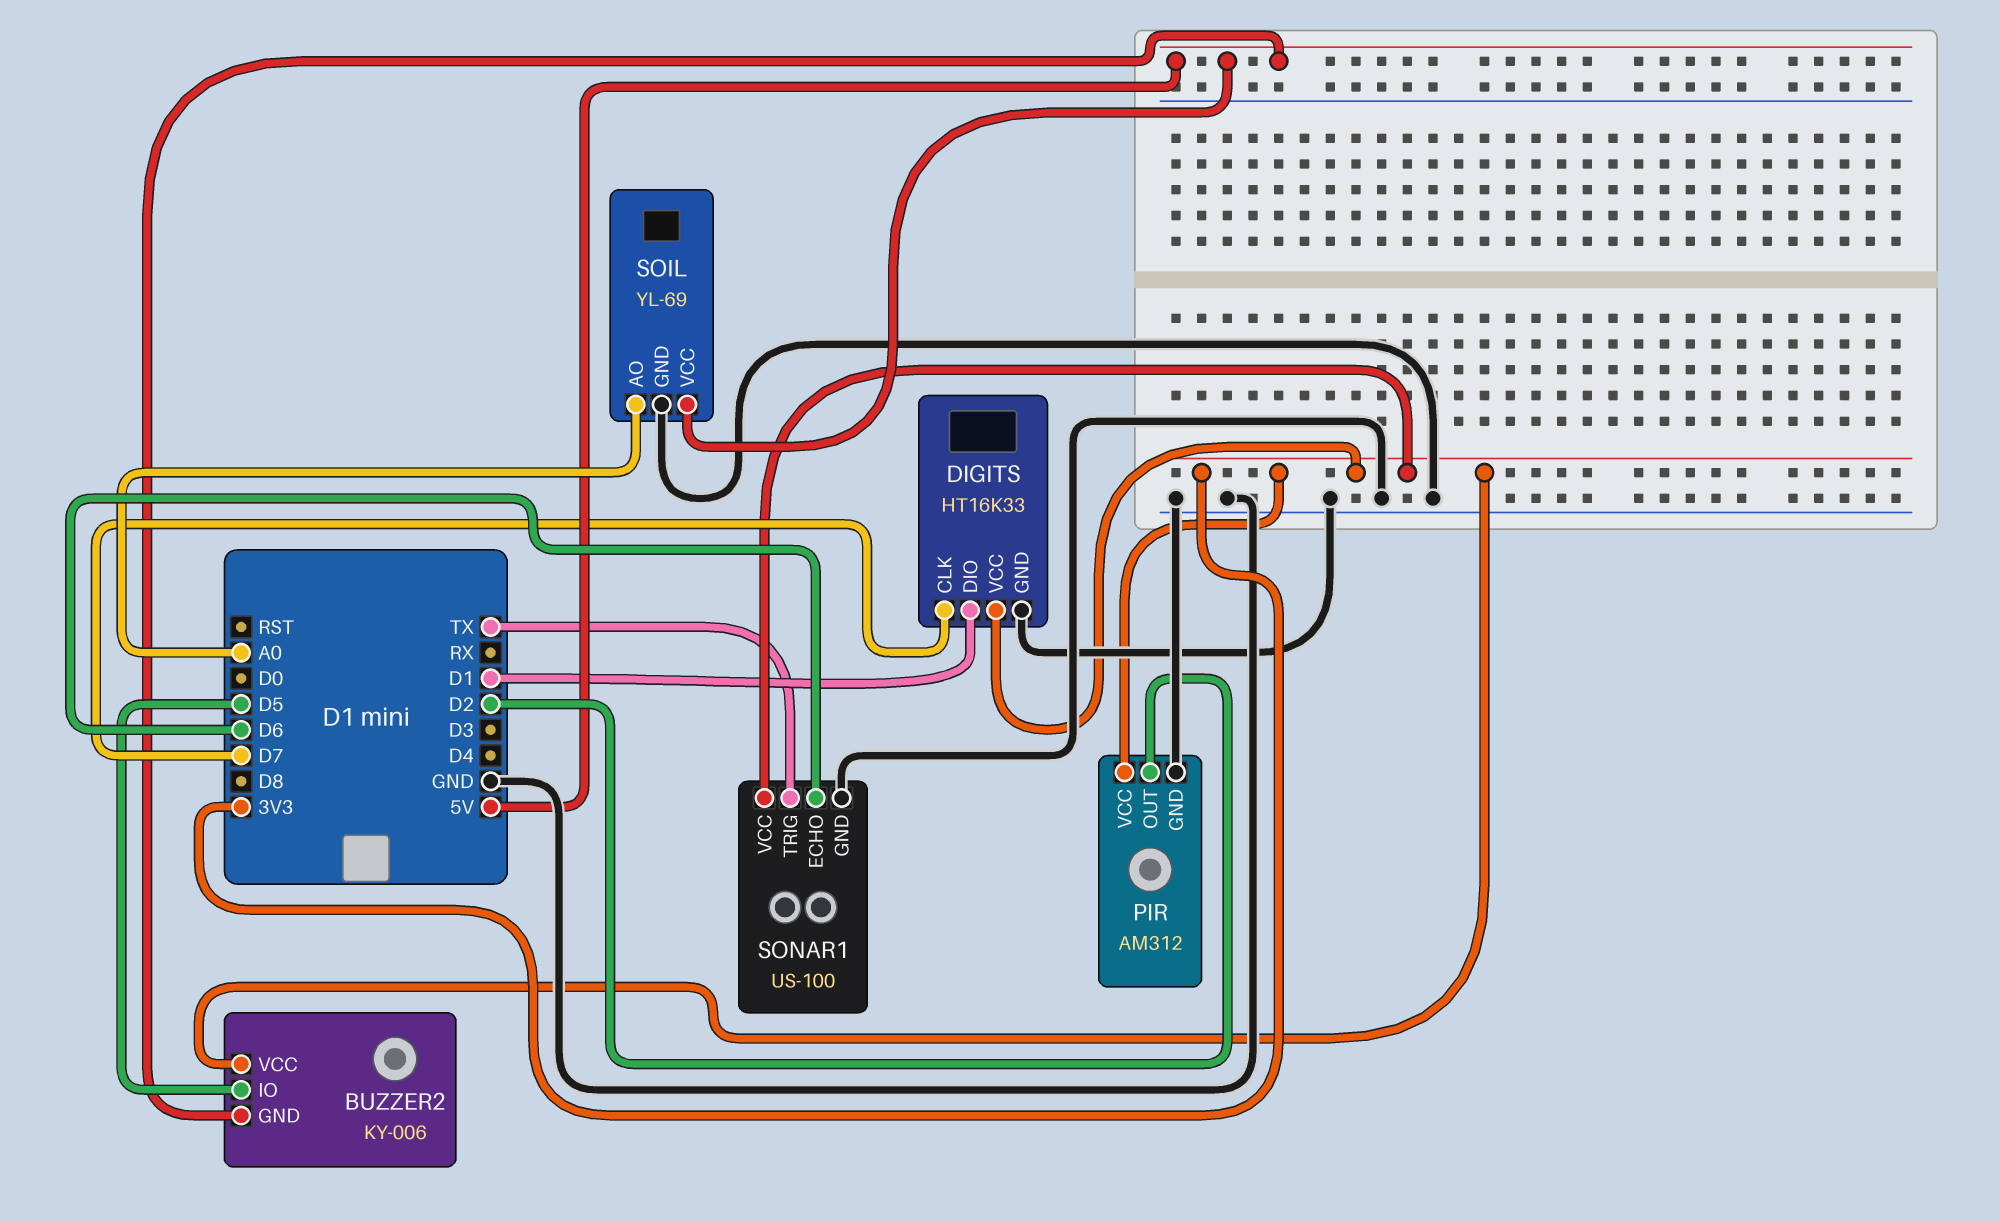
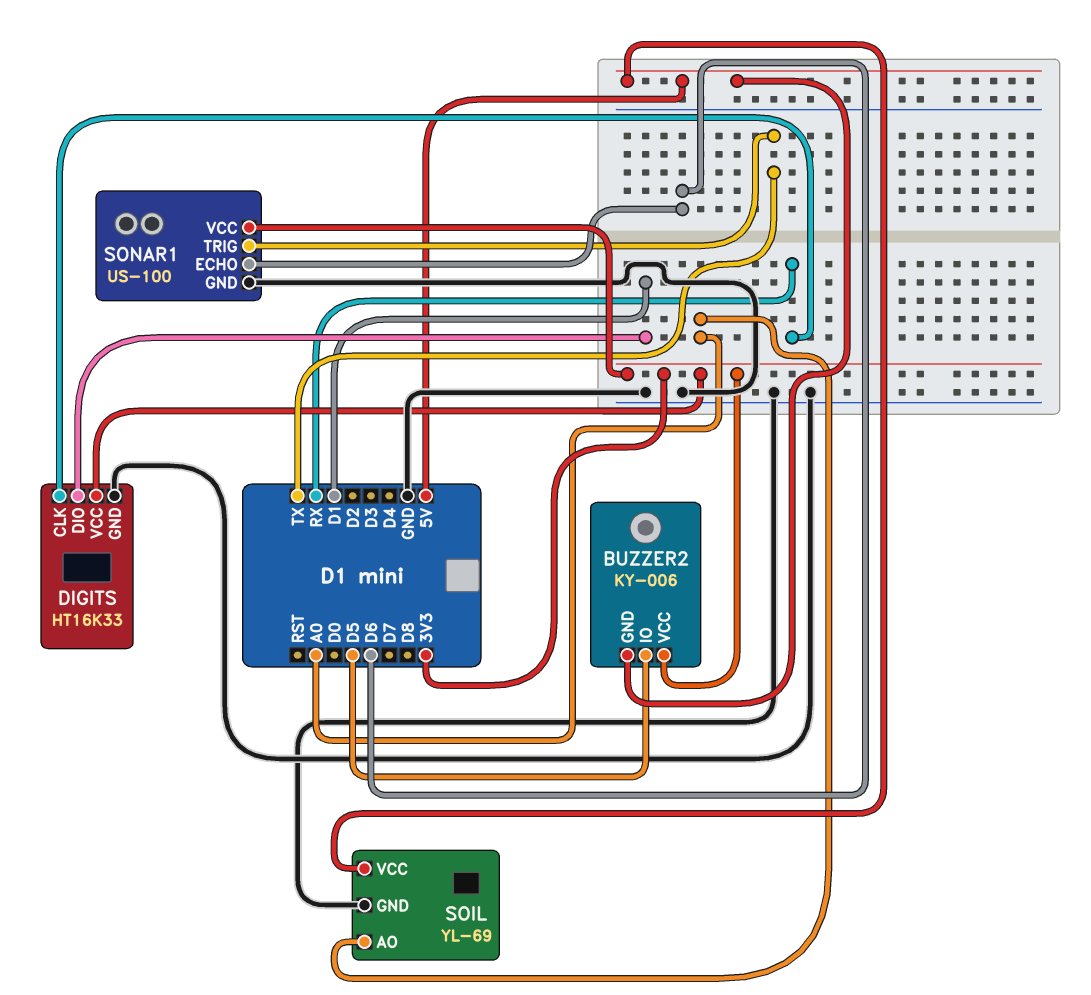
DIGITS pin CLK: D7 -> RX
PIR: AM312 -> none
PIR pin GND: GND -> none
PIR pin OUT: D2 -> none
PIR pin VCC: 3V3 -> none

